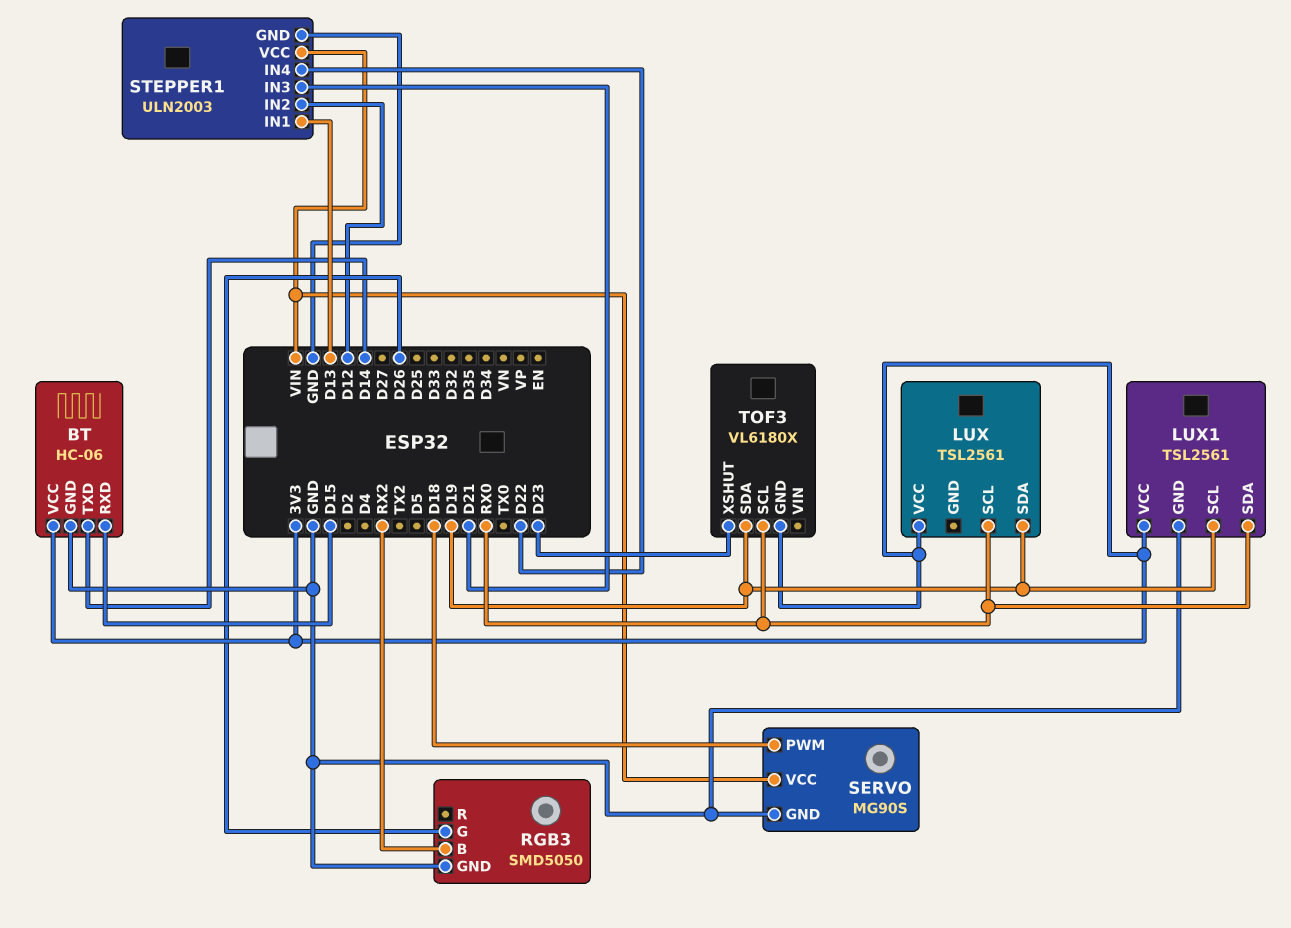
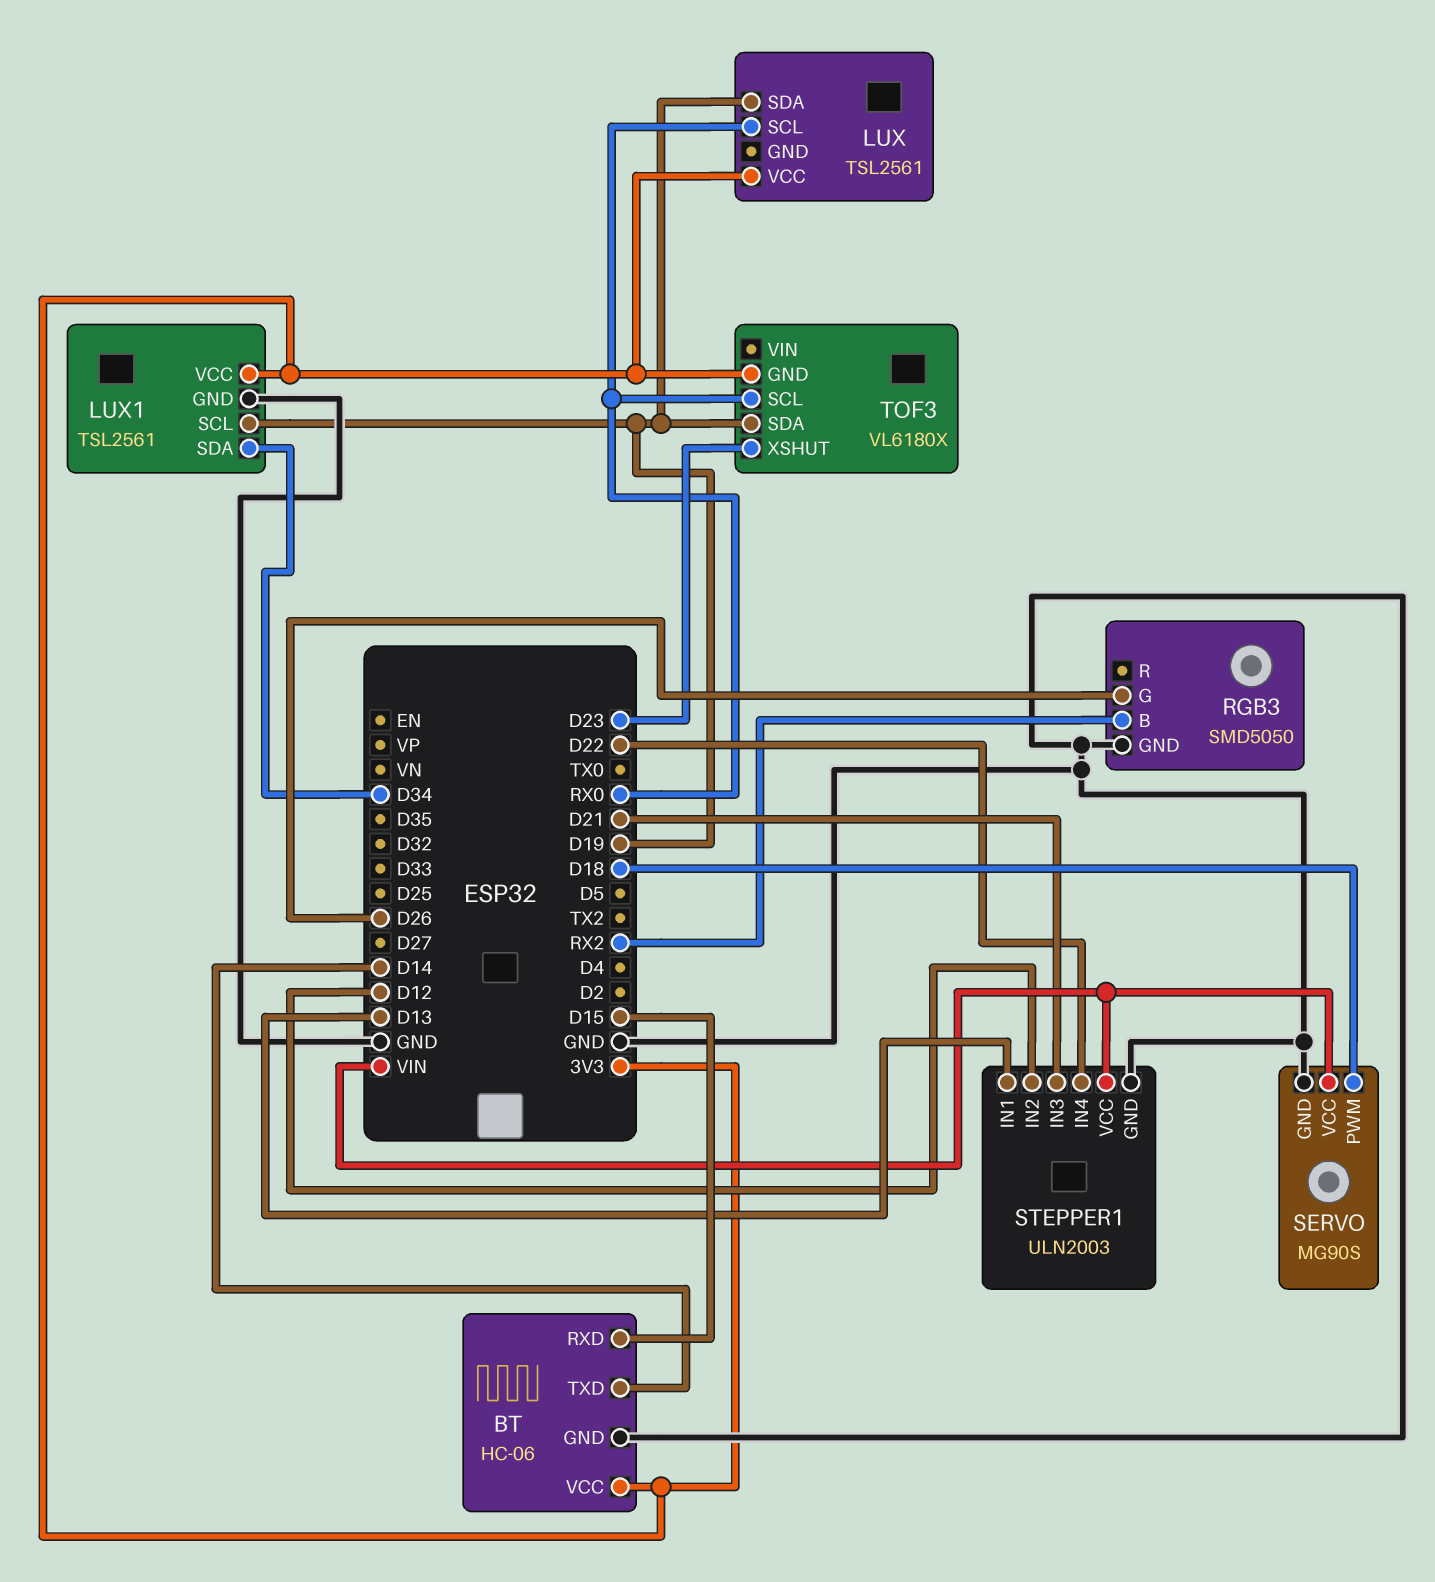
LUX1 pin SDA: RX0 -> D34

